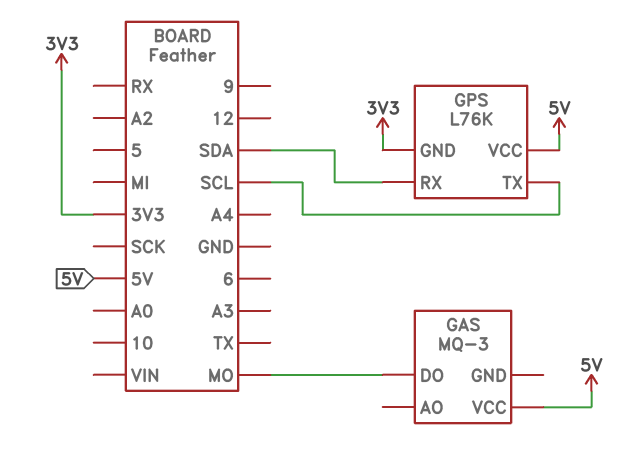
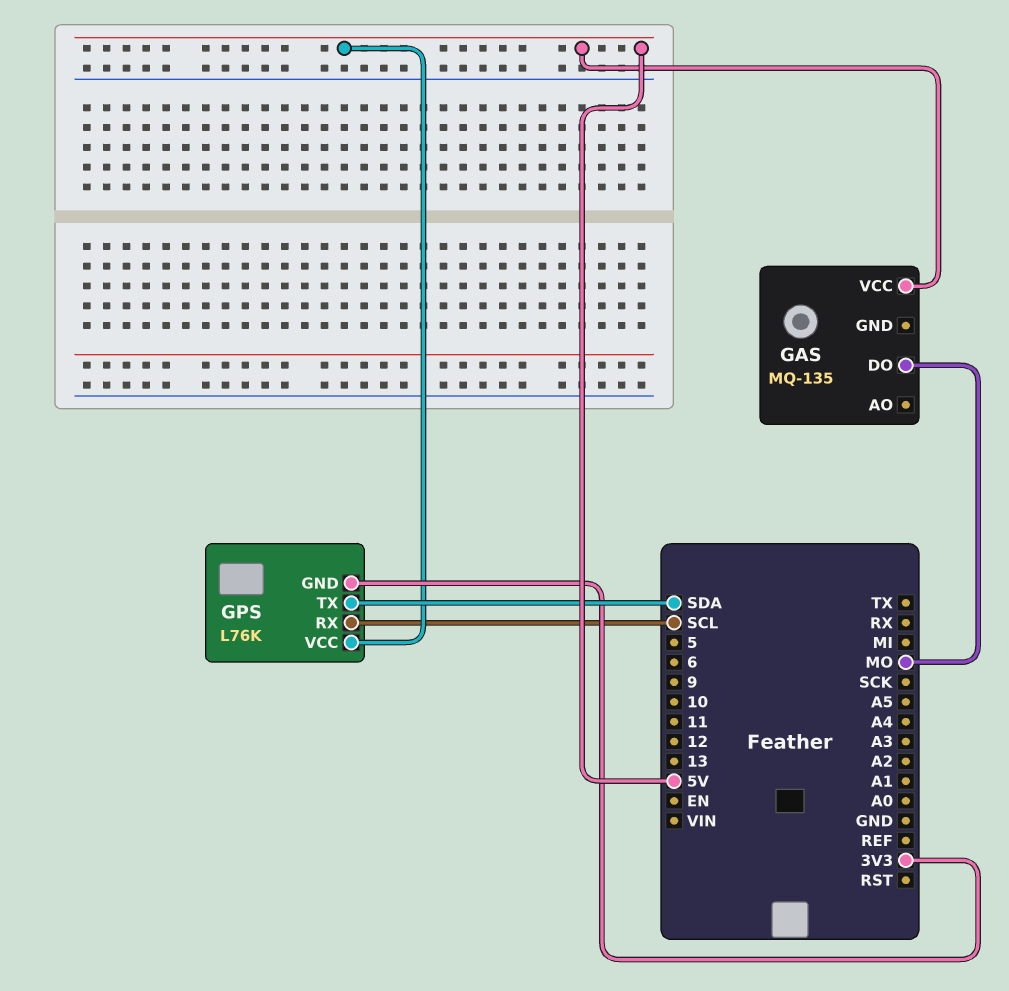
GAS: MQ-3 -> MQ-135
GPS pin RX: SDA -> SCL
GPS pin TX: SCL -> SDA

